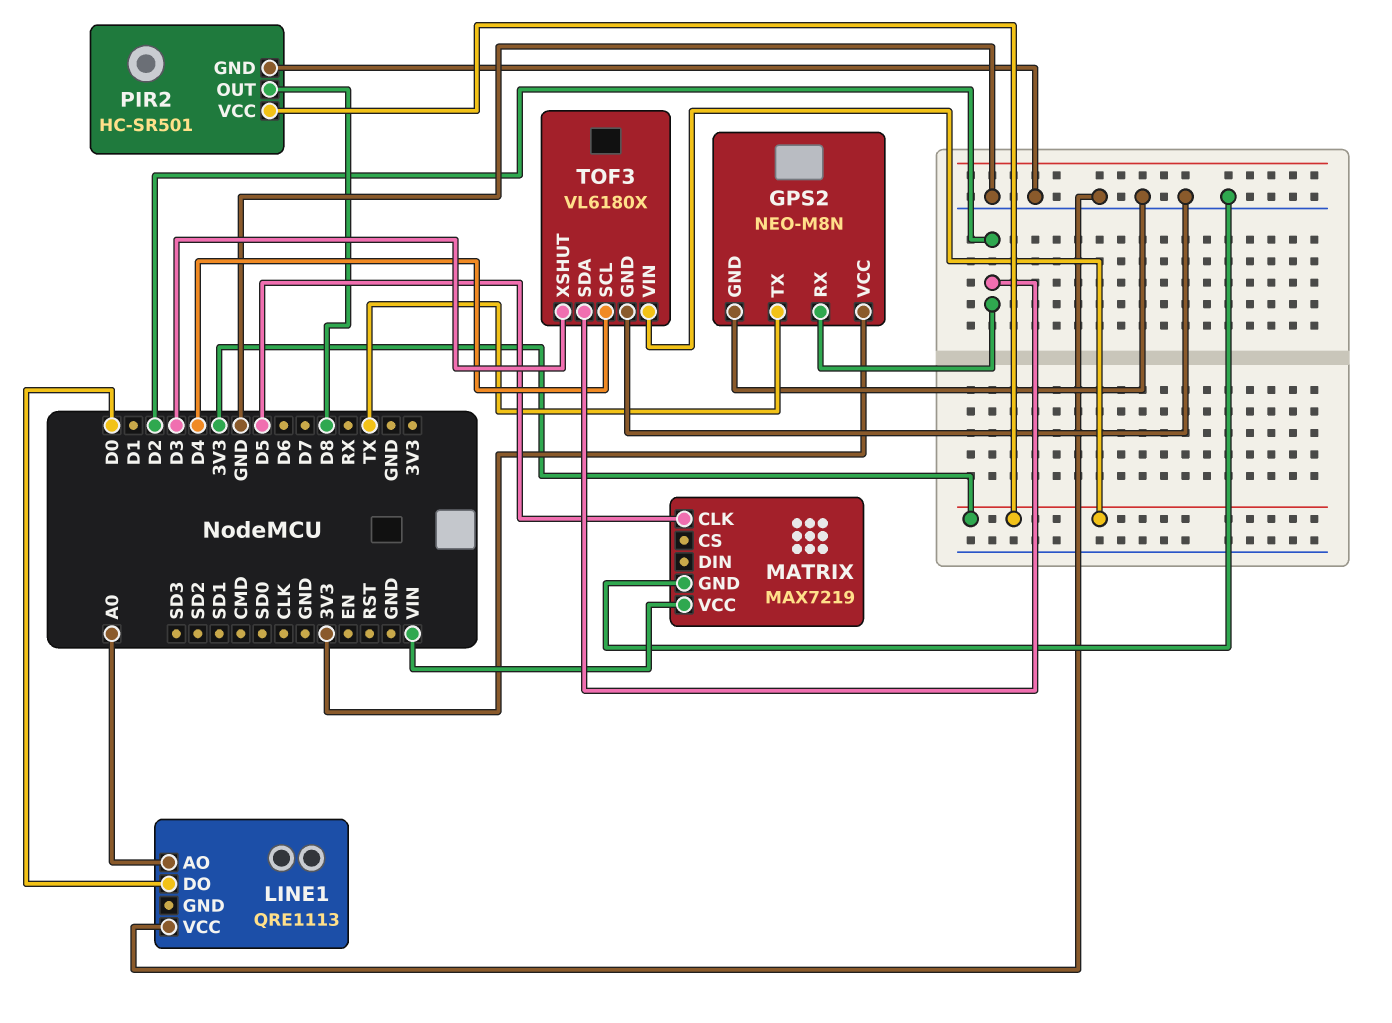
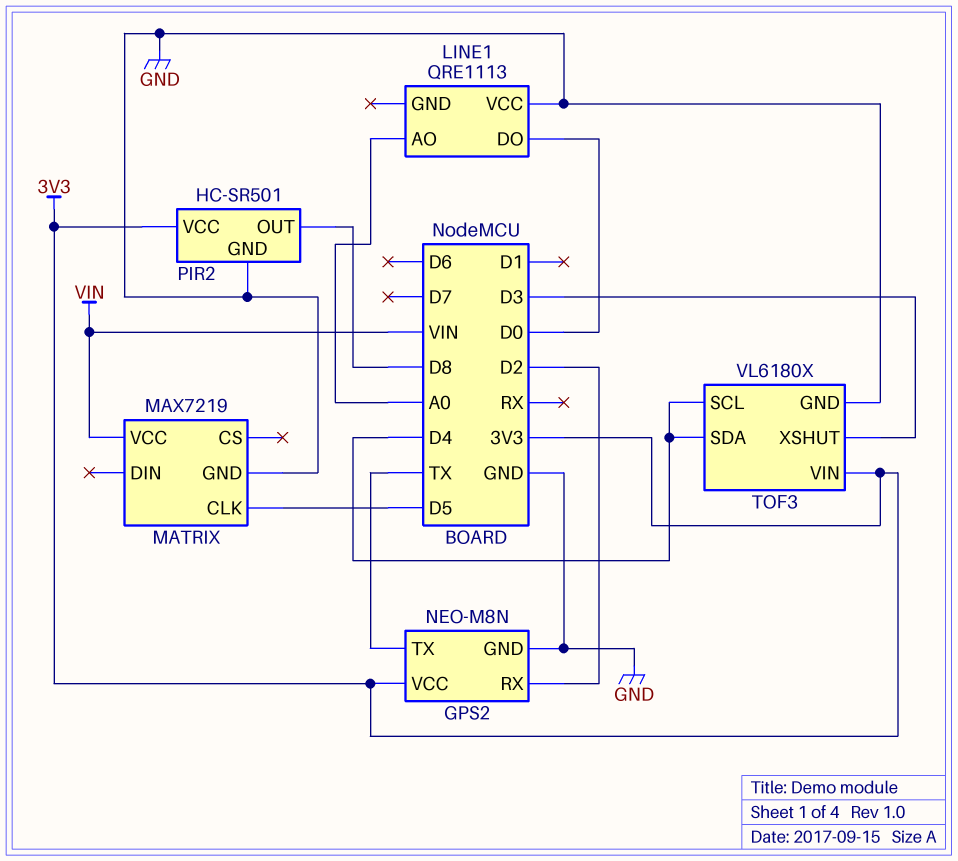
TOF3 pin SDA: D2 -> D4

